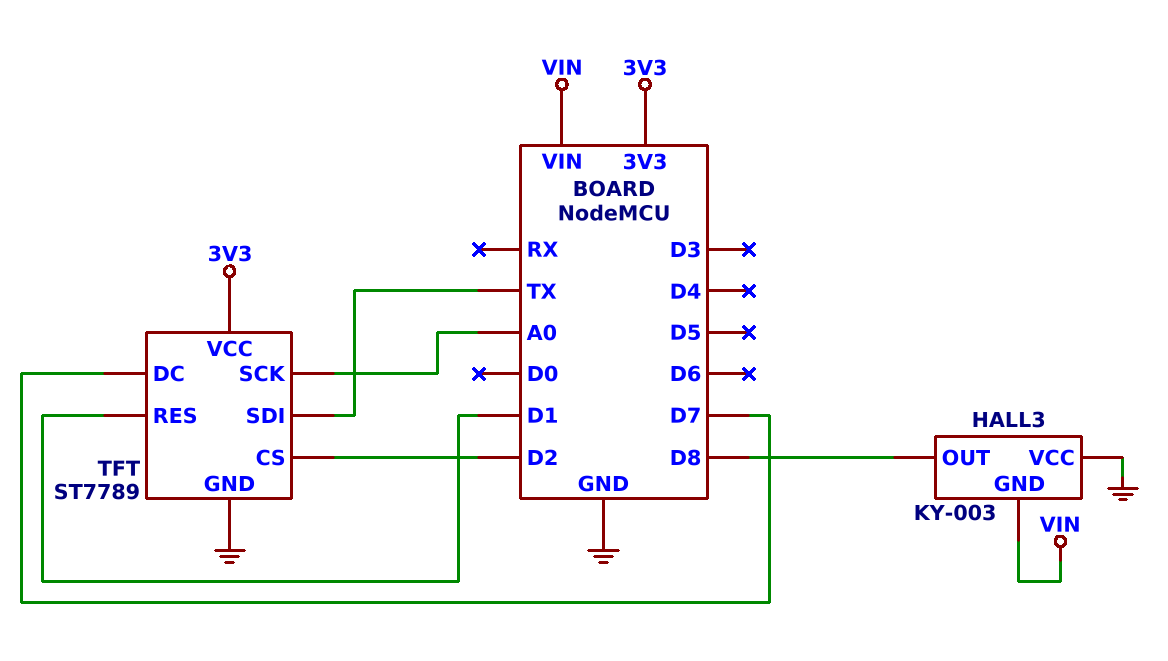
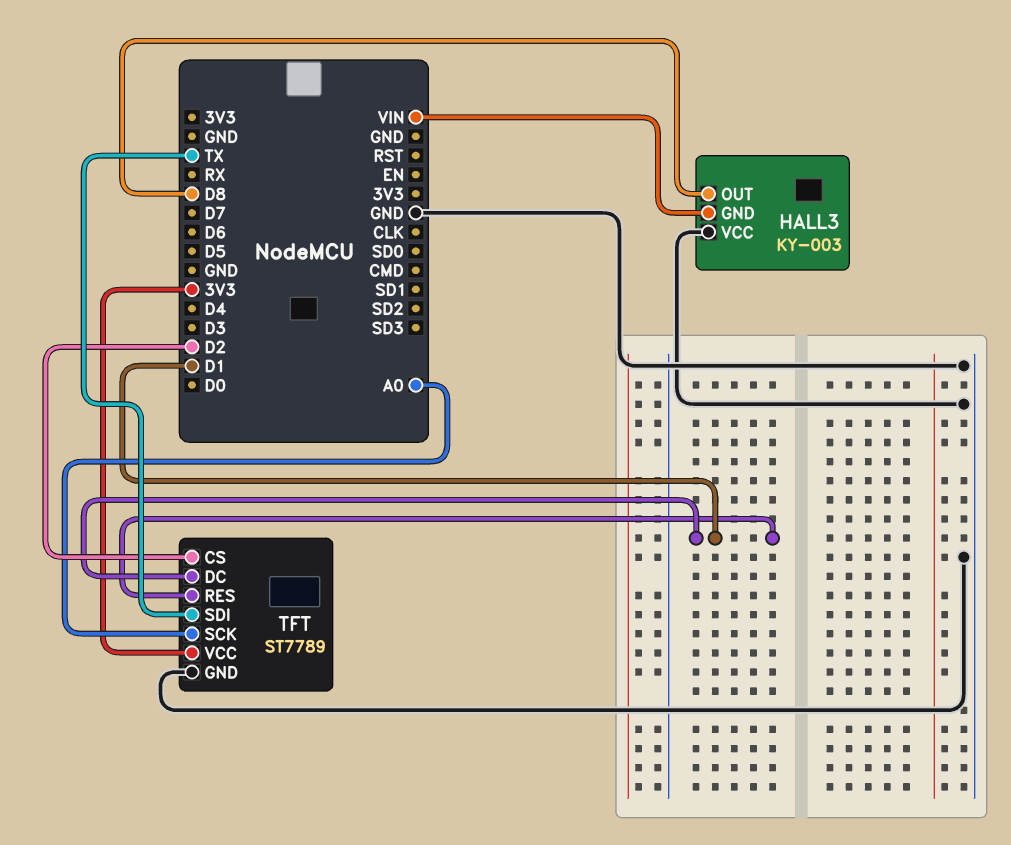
TFT pin DC: D7 -> D1

